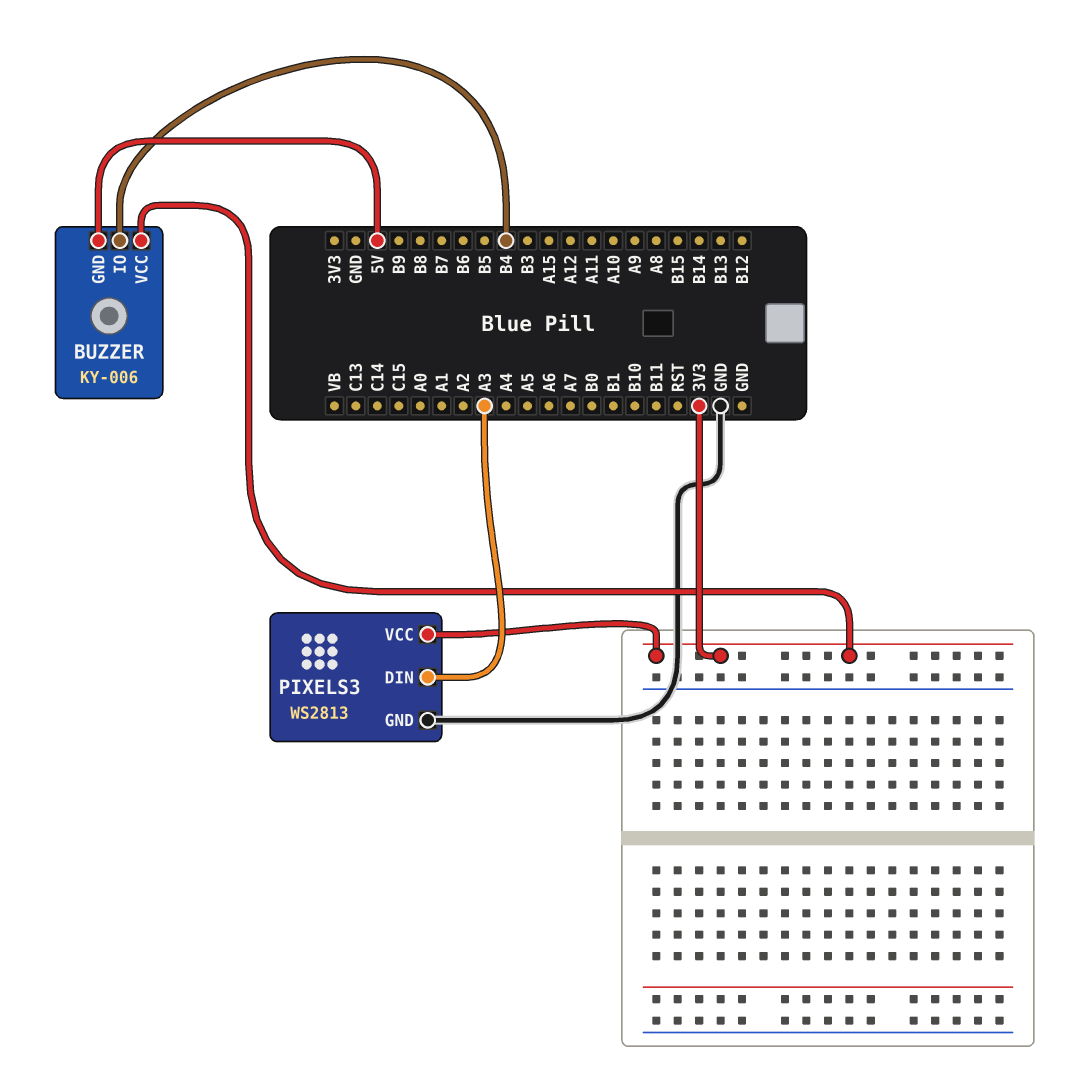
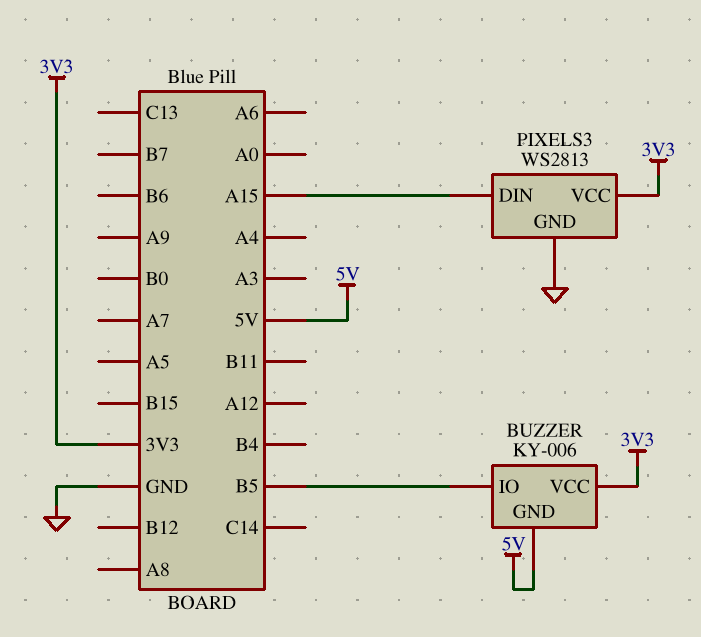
BUZZER pin IO: B4 -> B5
PIXELS3 pin DIN: A3 -> A15

